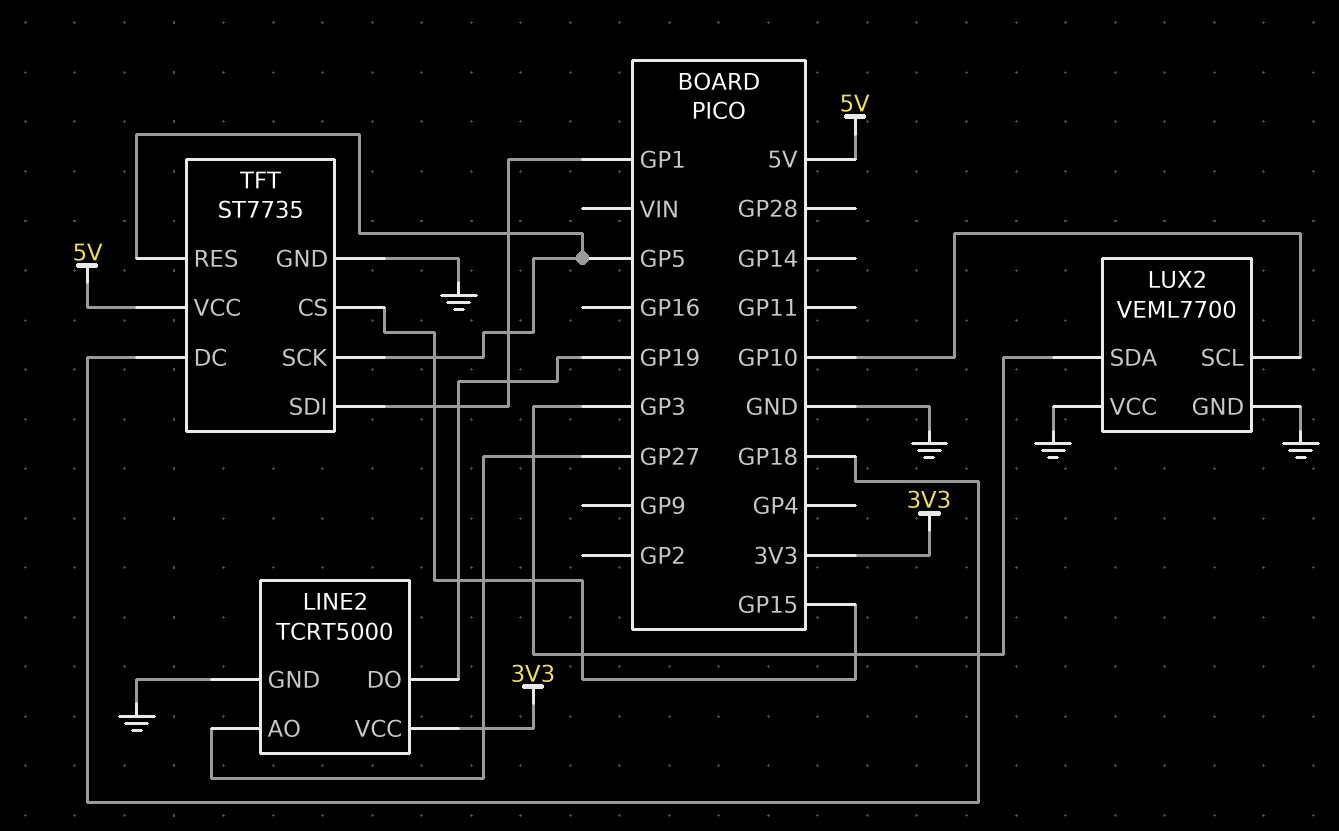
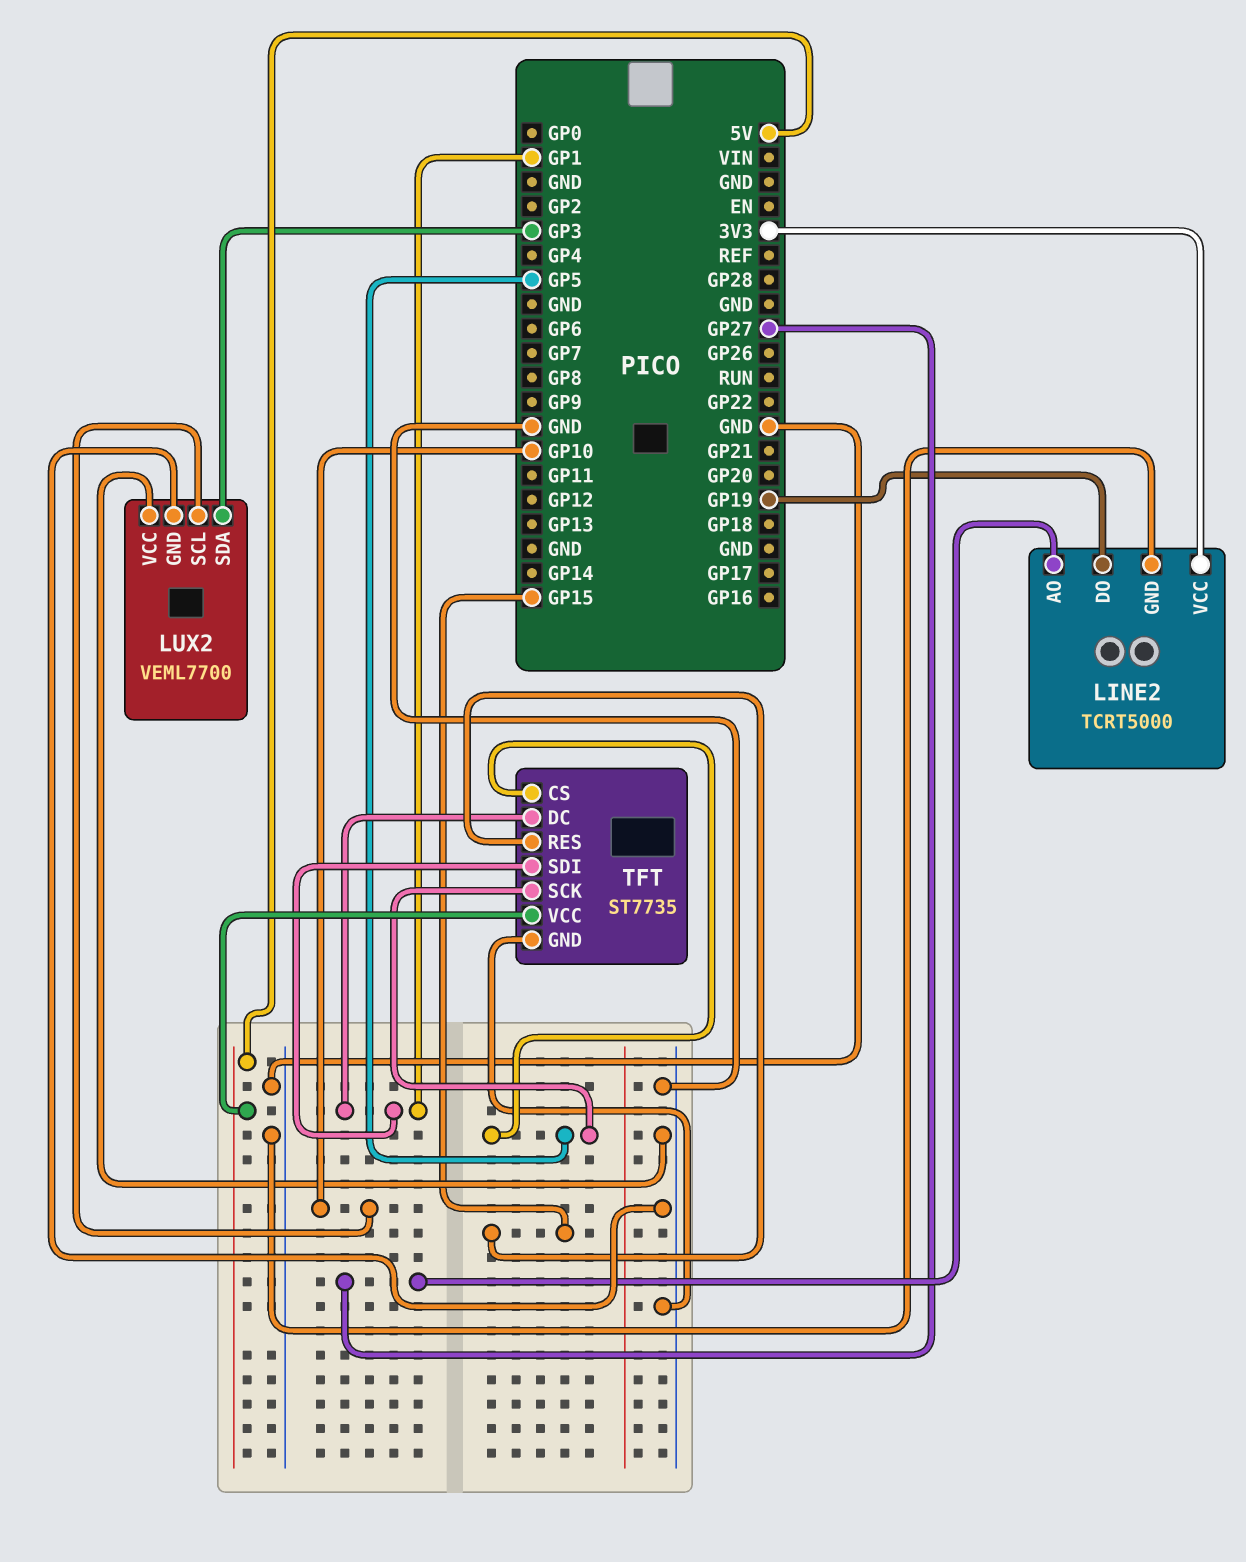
TFT pin CS: GP15 -> GP5
TFT pin DC: GP18 -> GP1
TFT pin RES: GP5 -> GP15

